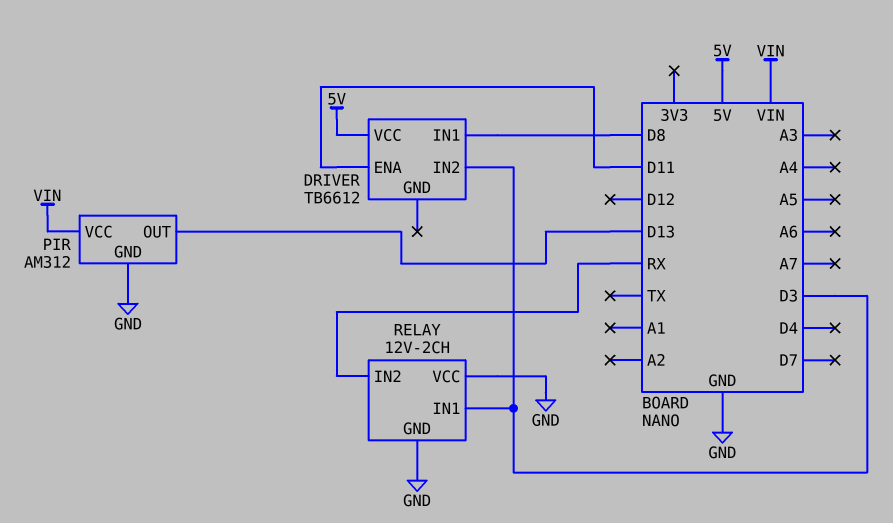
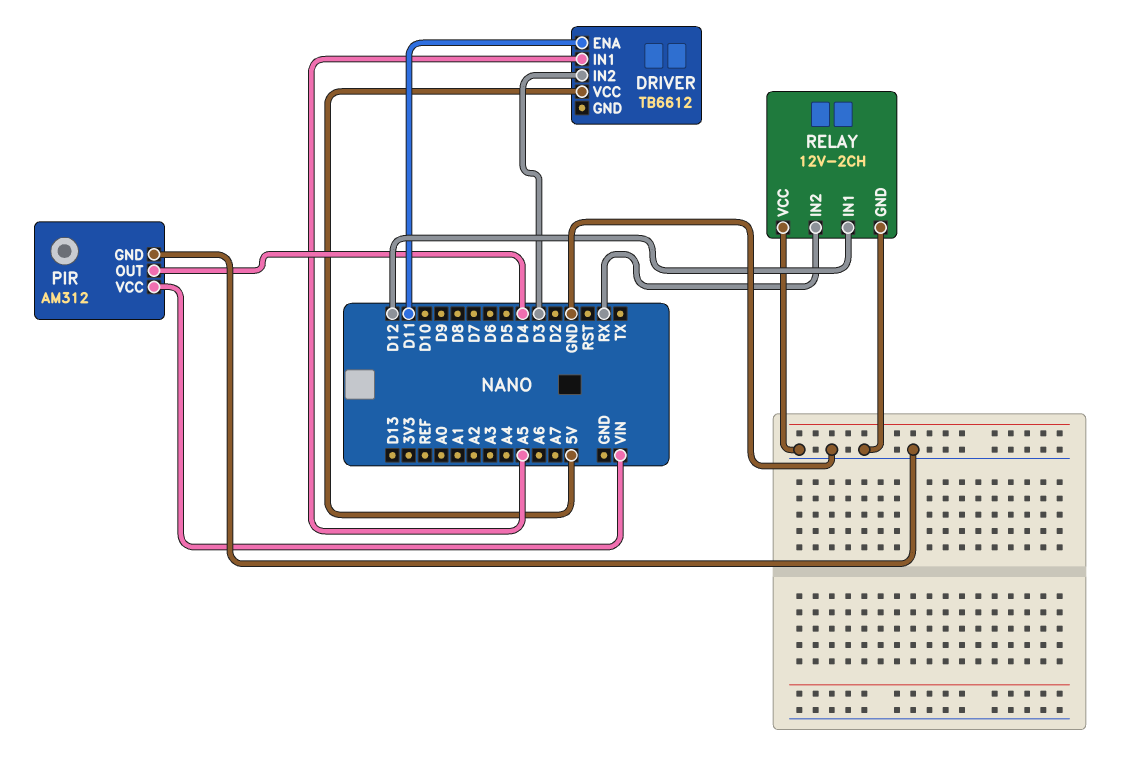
DRIVER pin IN1: D8 -> A5
PIR pin OUT: D13 -> D4
RELAY pin IN1: D3 -> D12

